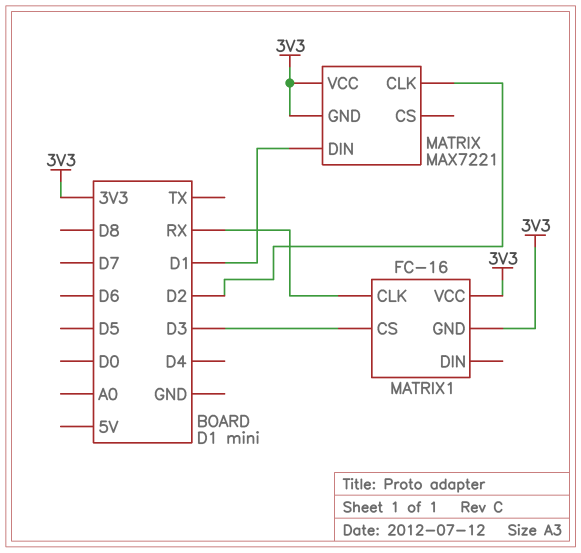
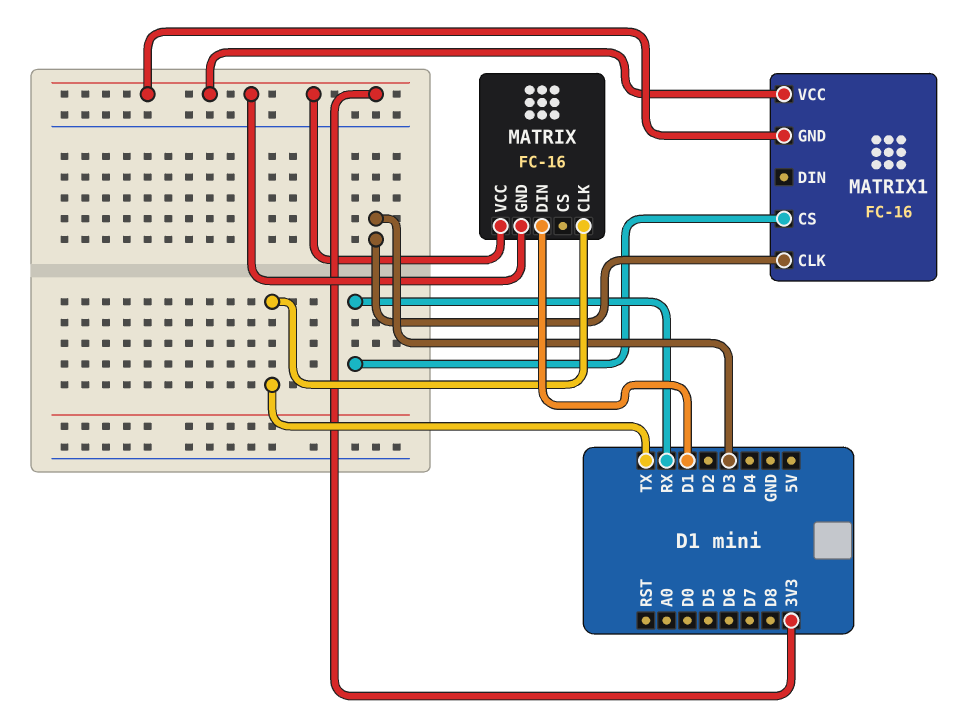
MATRIX: MAX7221 -> FC-16
MATRIX pin CLK: D2 -> TX
MATRIX1 pin CLK: RX -> D3
MATRIX1 pin CS: D3 -> RX

